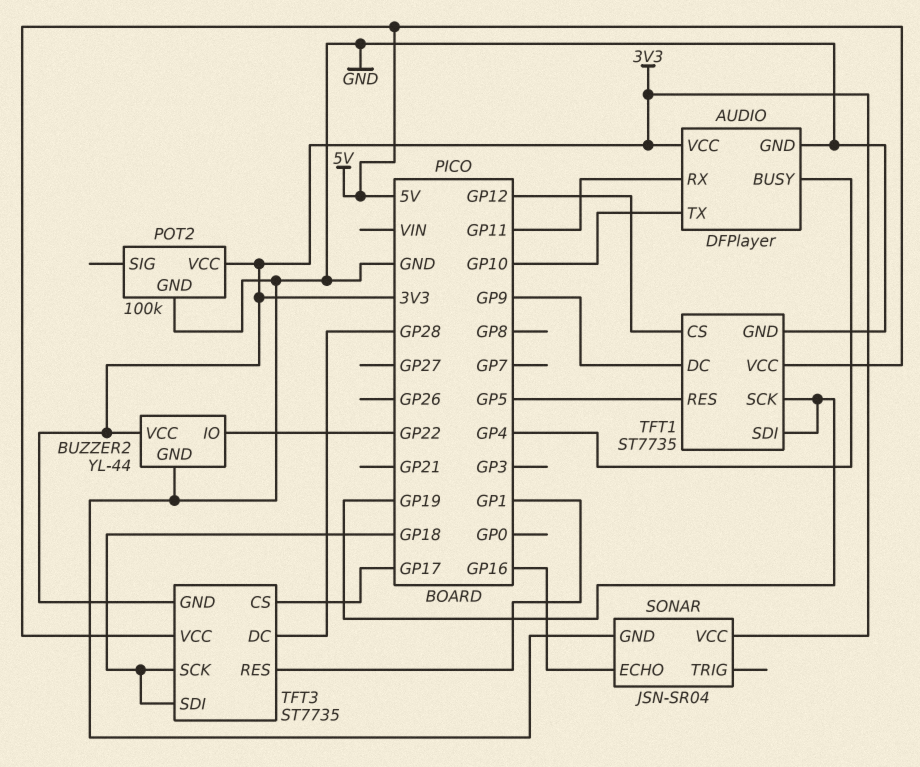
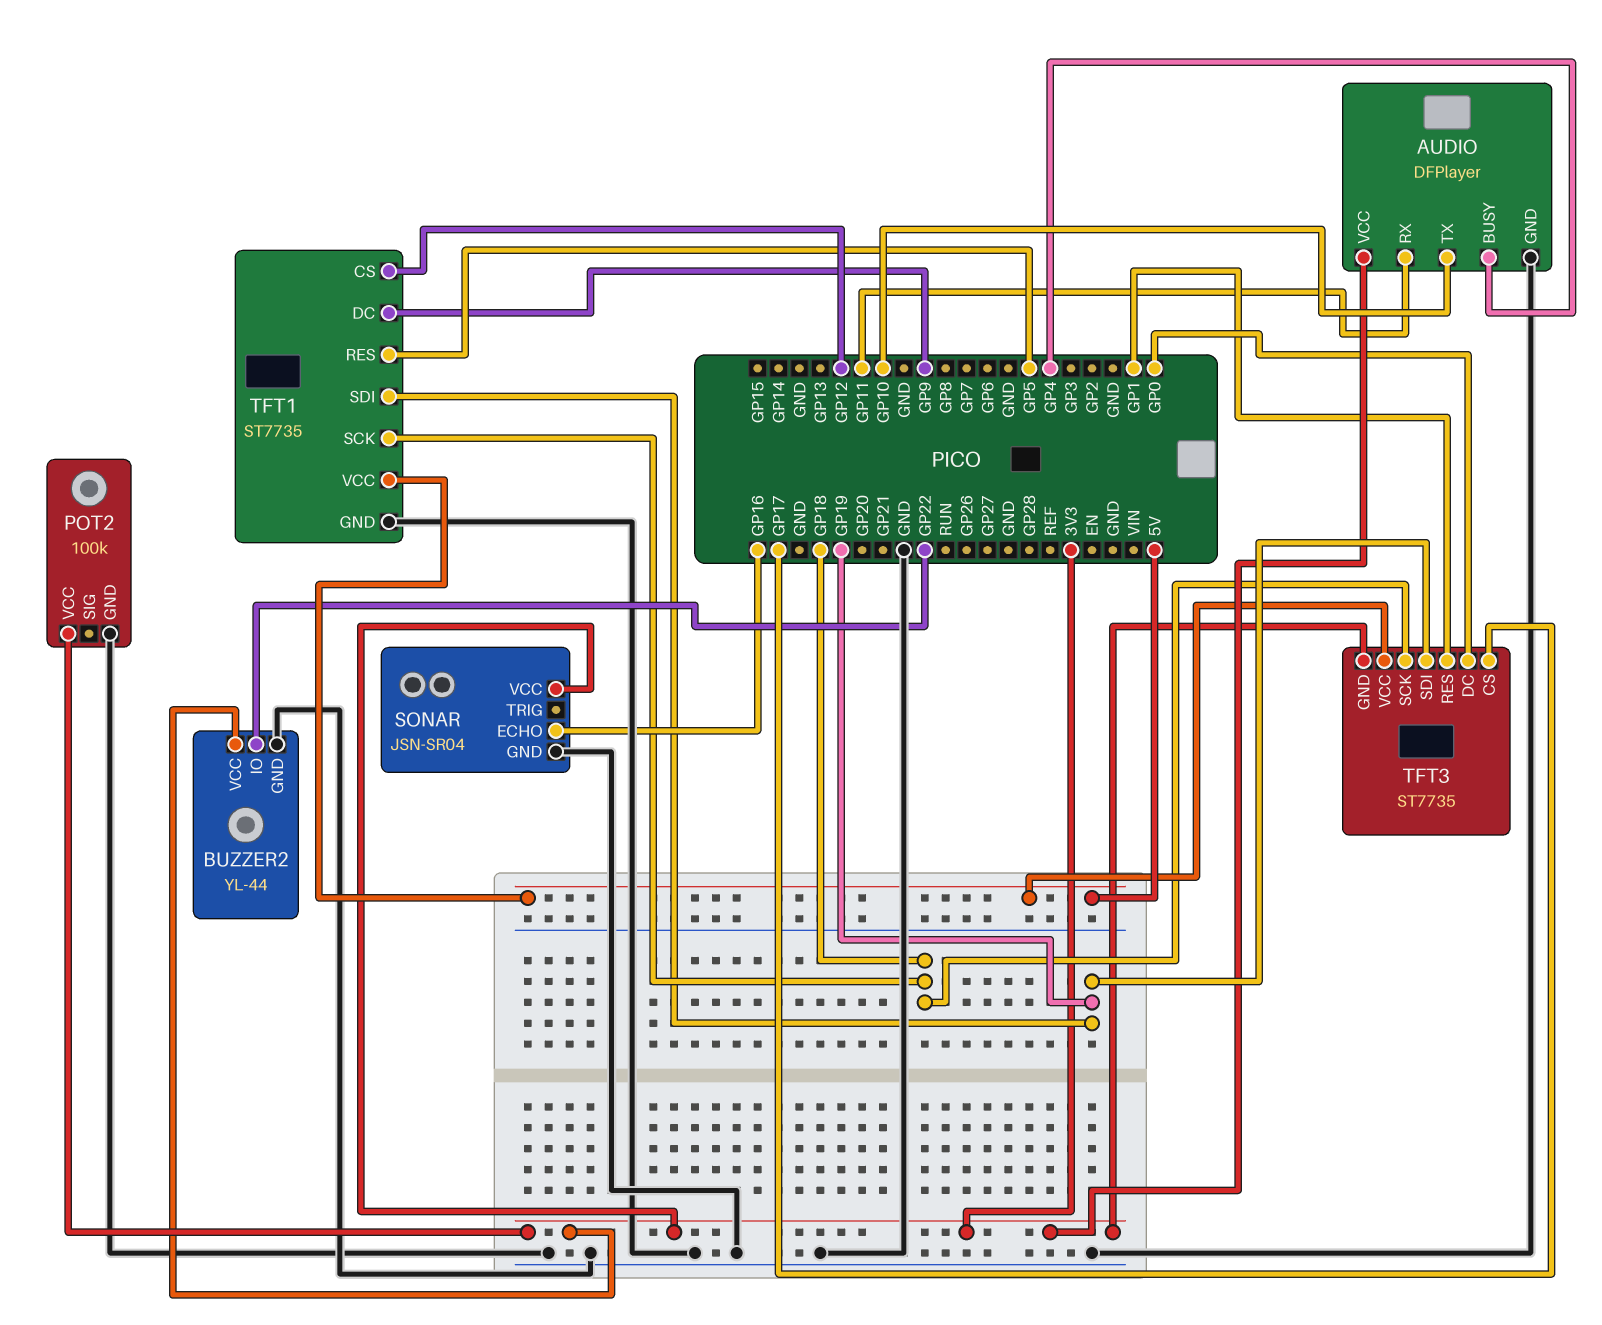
TFT1 pin SCK: GP19 -> GP18
TFT3 pin DC: GP28 -> GP0
TFT3 pin SDI: GP18 -> GP19

